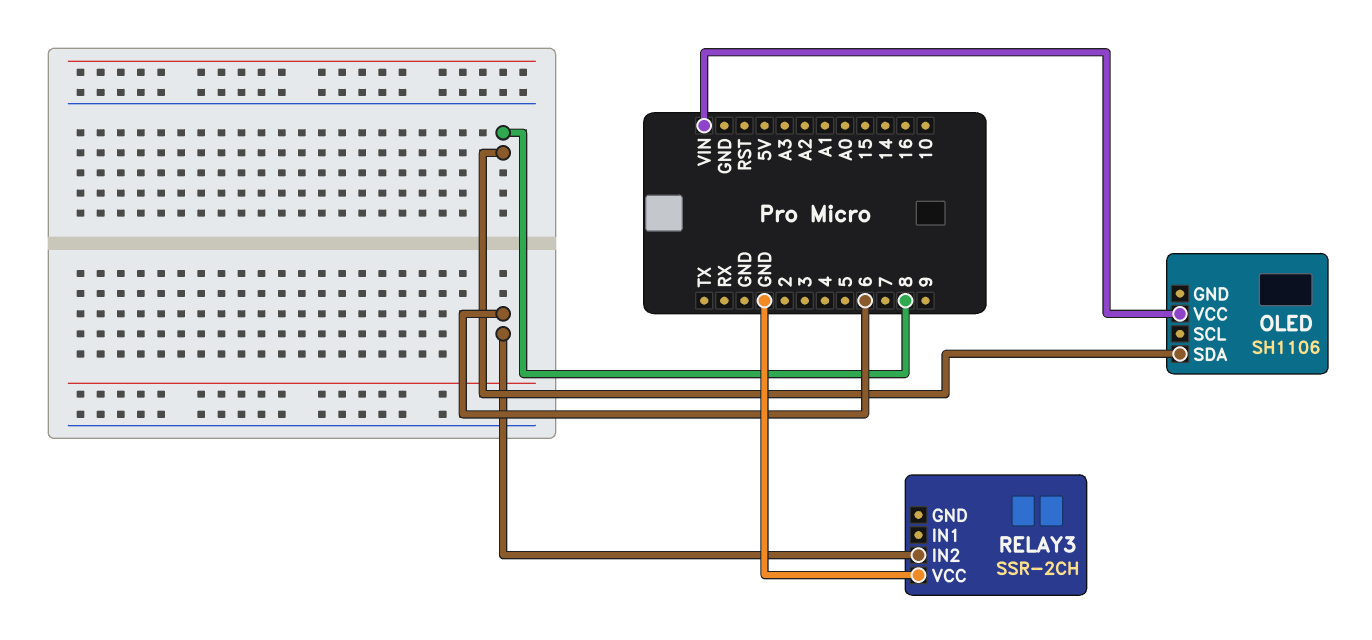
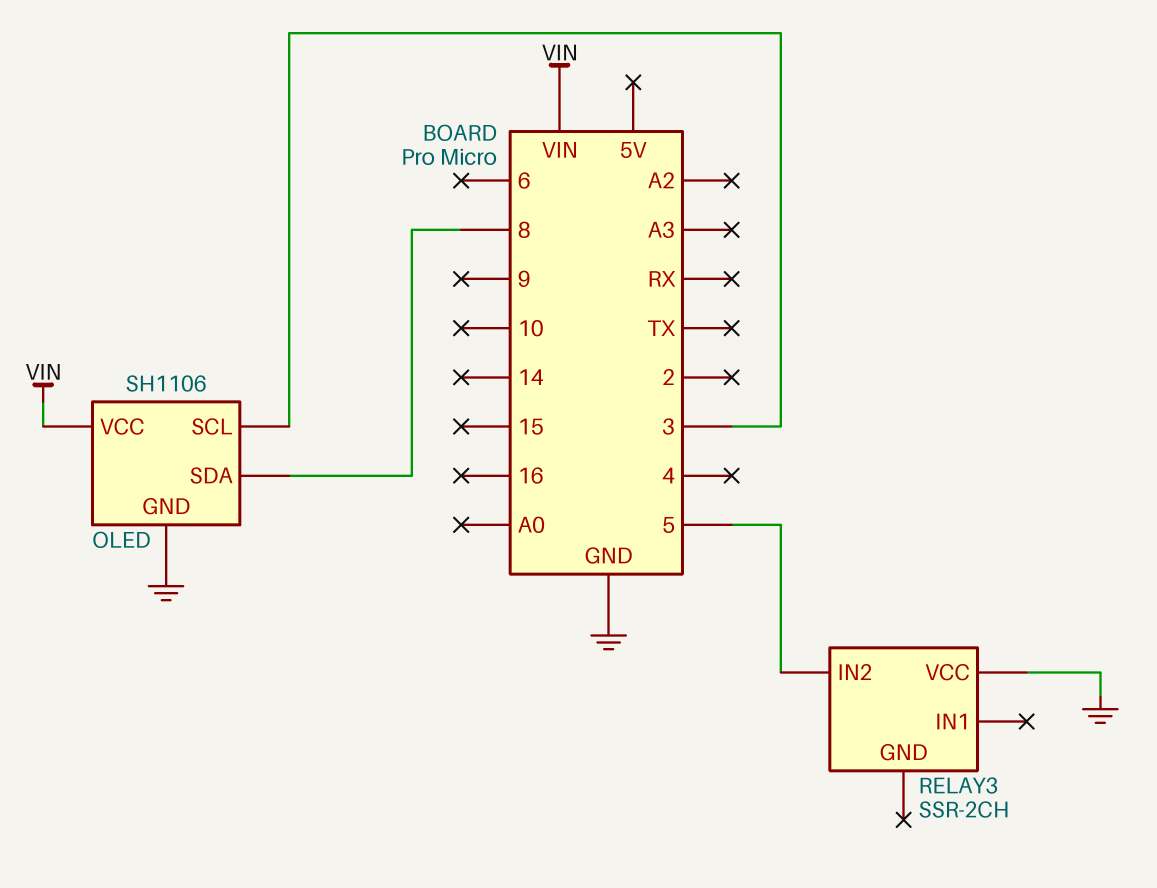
OLED pin GND: none -> GND
OLED pin SCL: none -> 3
RELAY3 pin IN2: 6 -> 5

